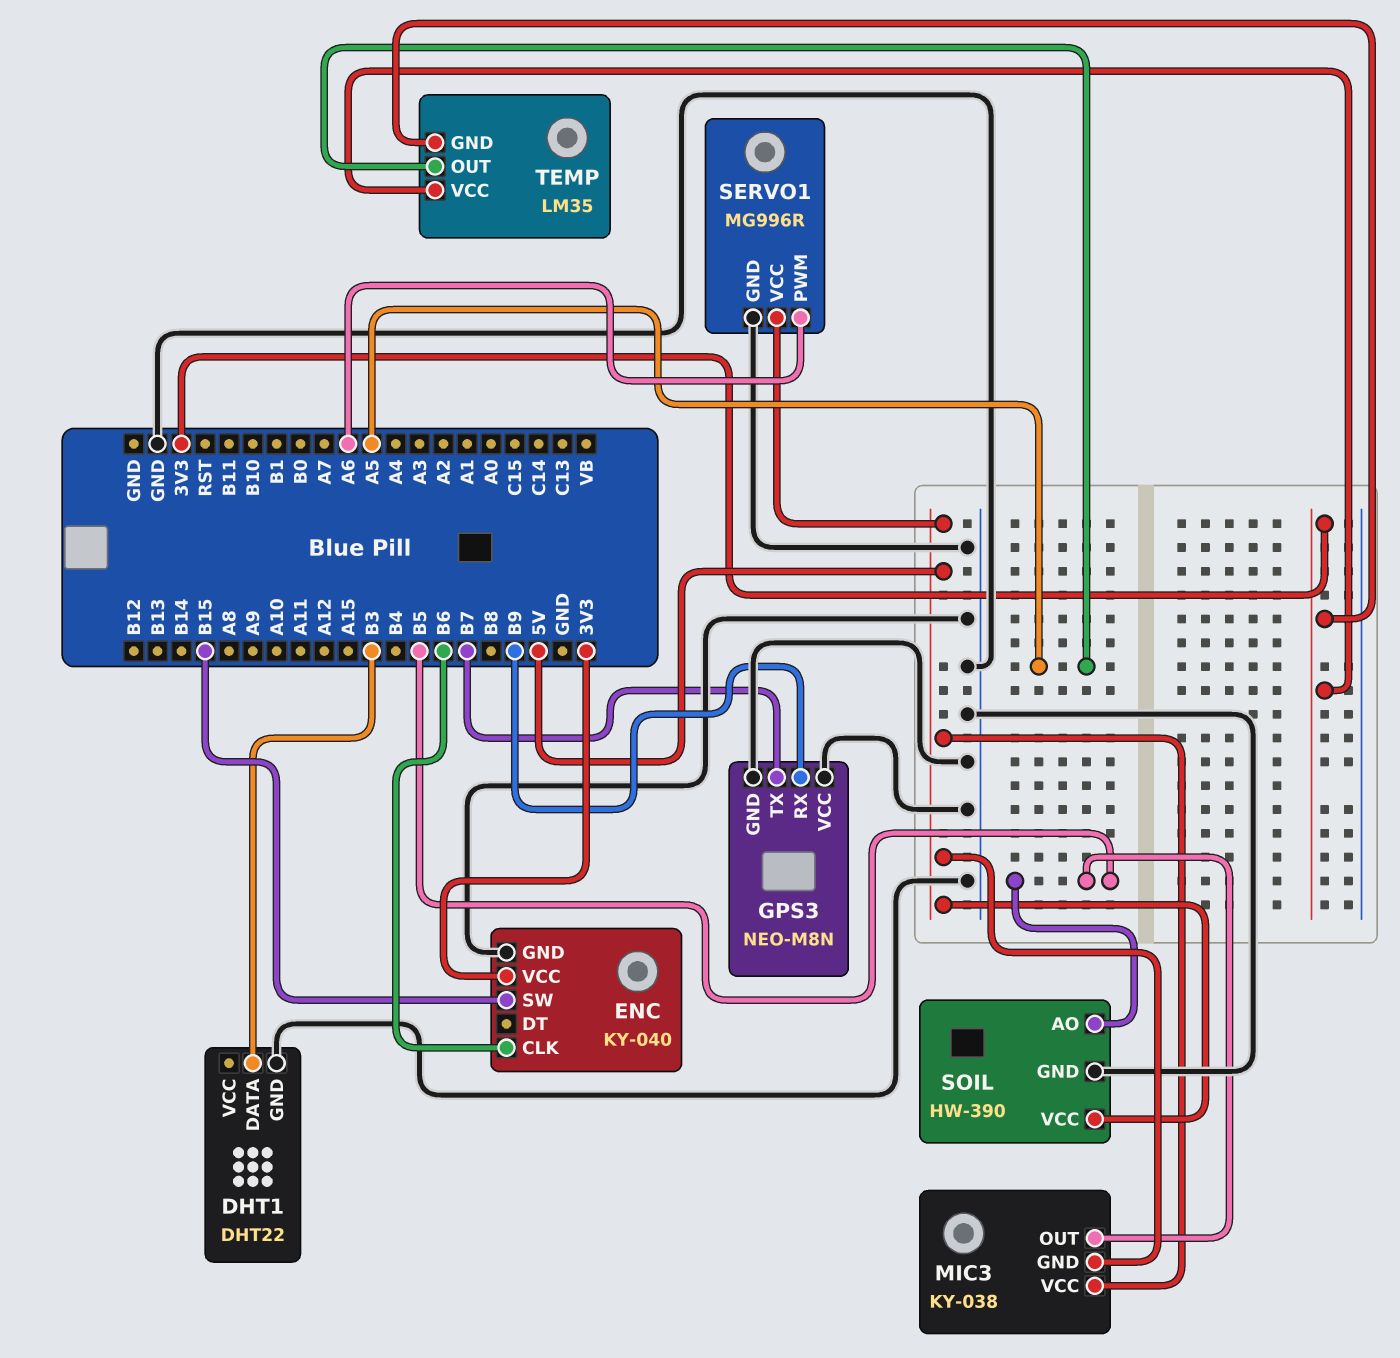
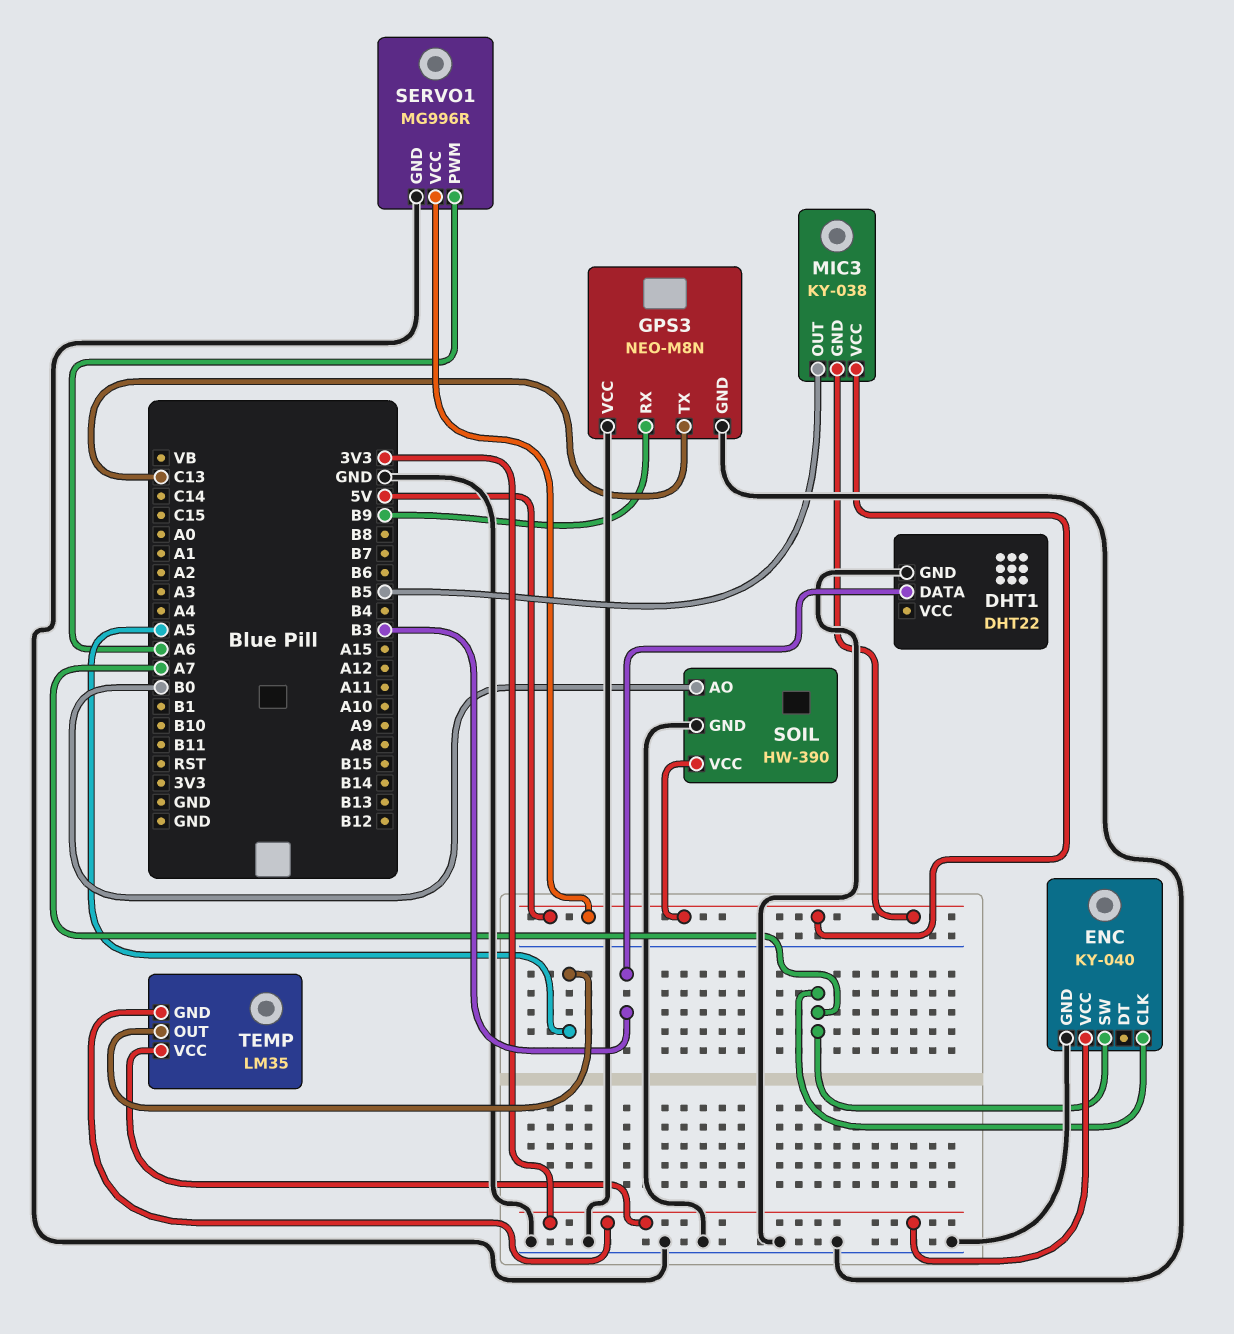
ENC pin CLK: B6 -> A7
ENC pin SW: B15 -> A7
GPS3 pin TX: B7 -> C13
SOIL pin AO: B5 -> B0

